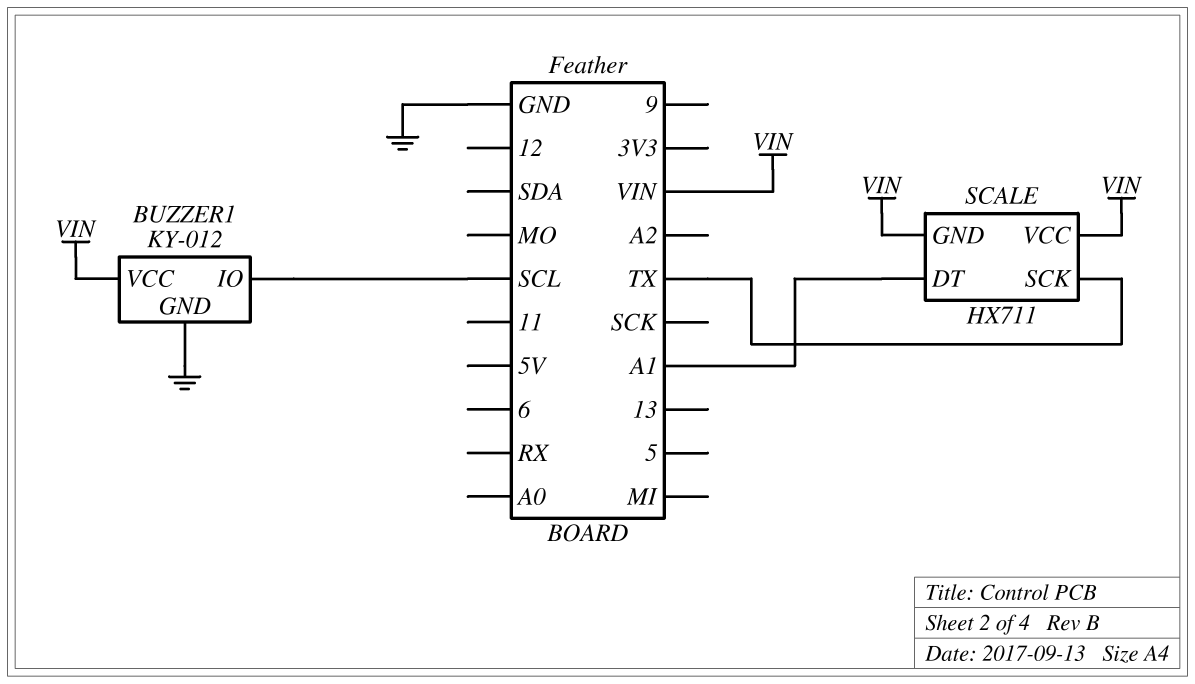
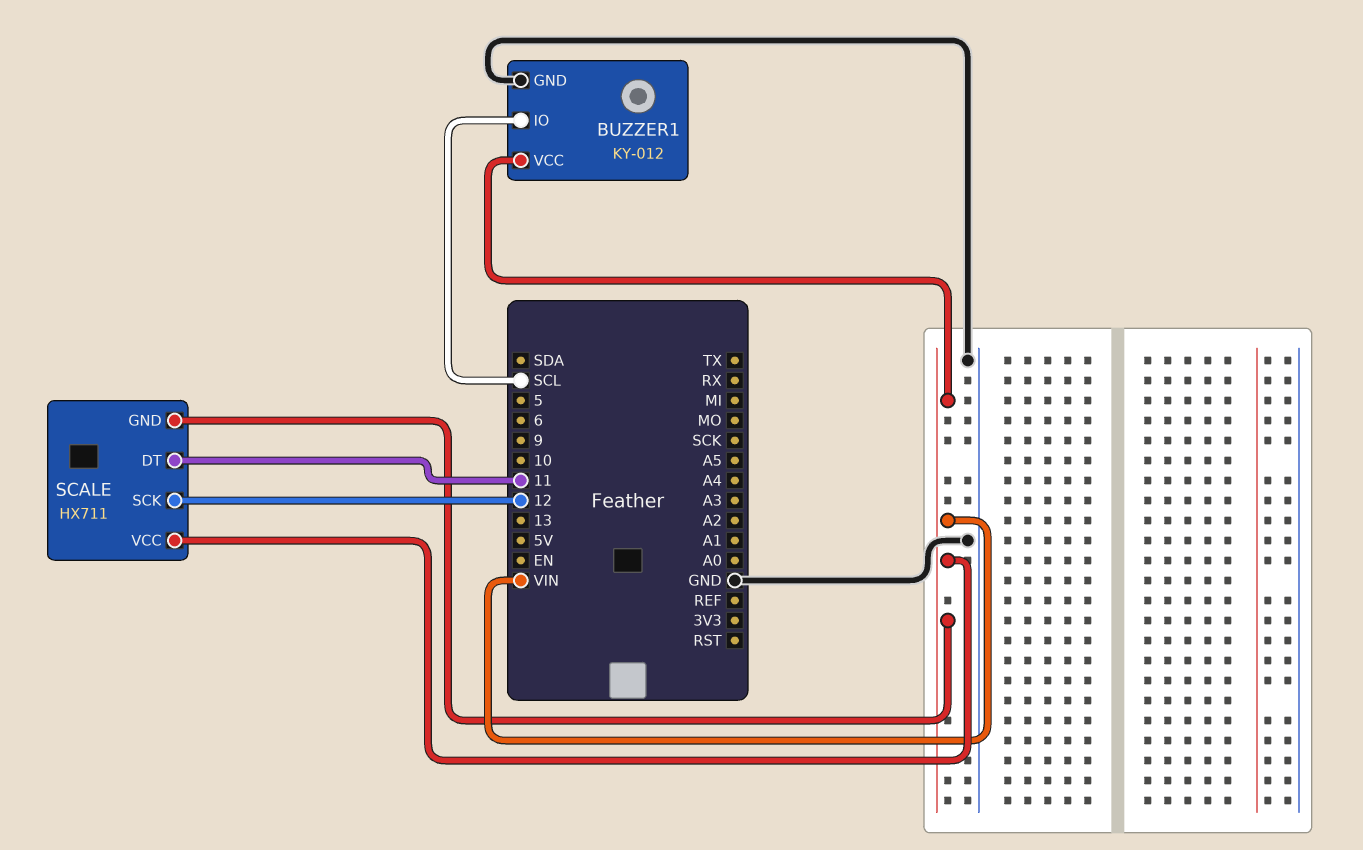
SCALE pin DT: A1 -> 11
SCALE pin SCK: TX -> 12

